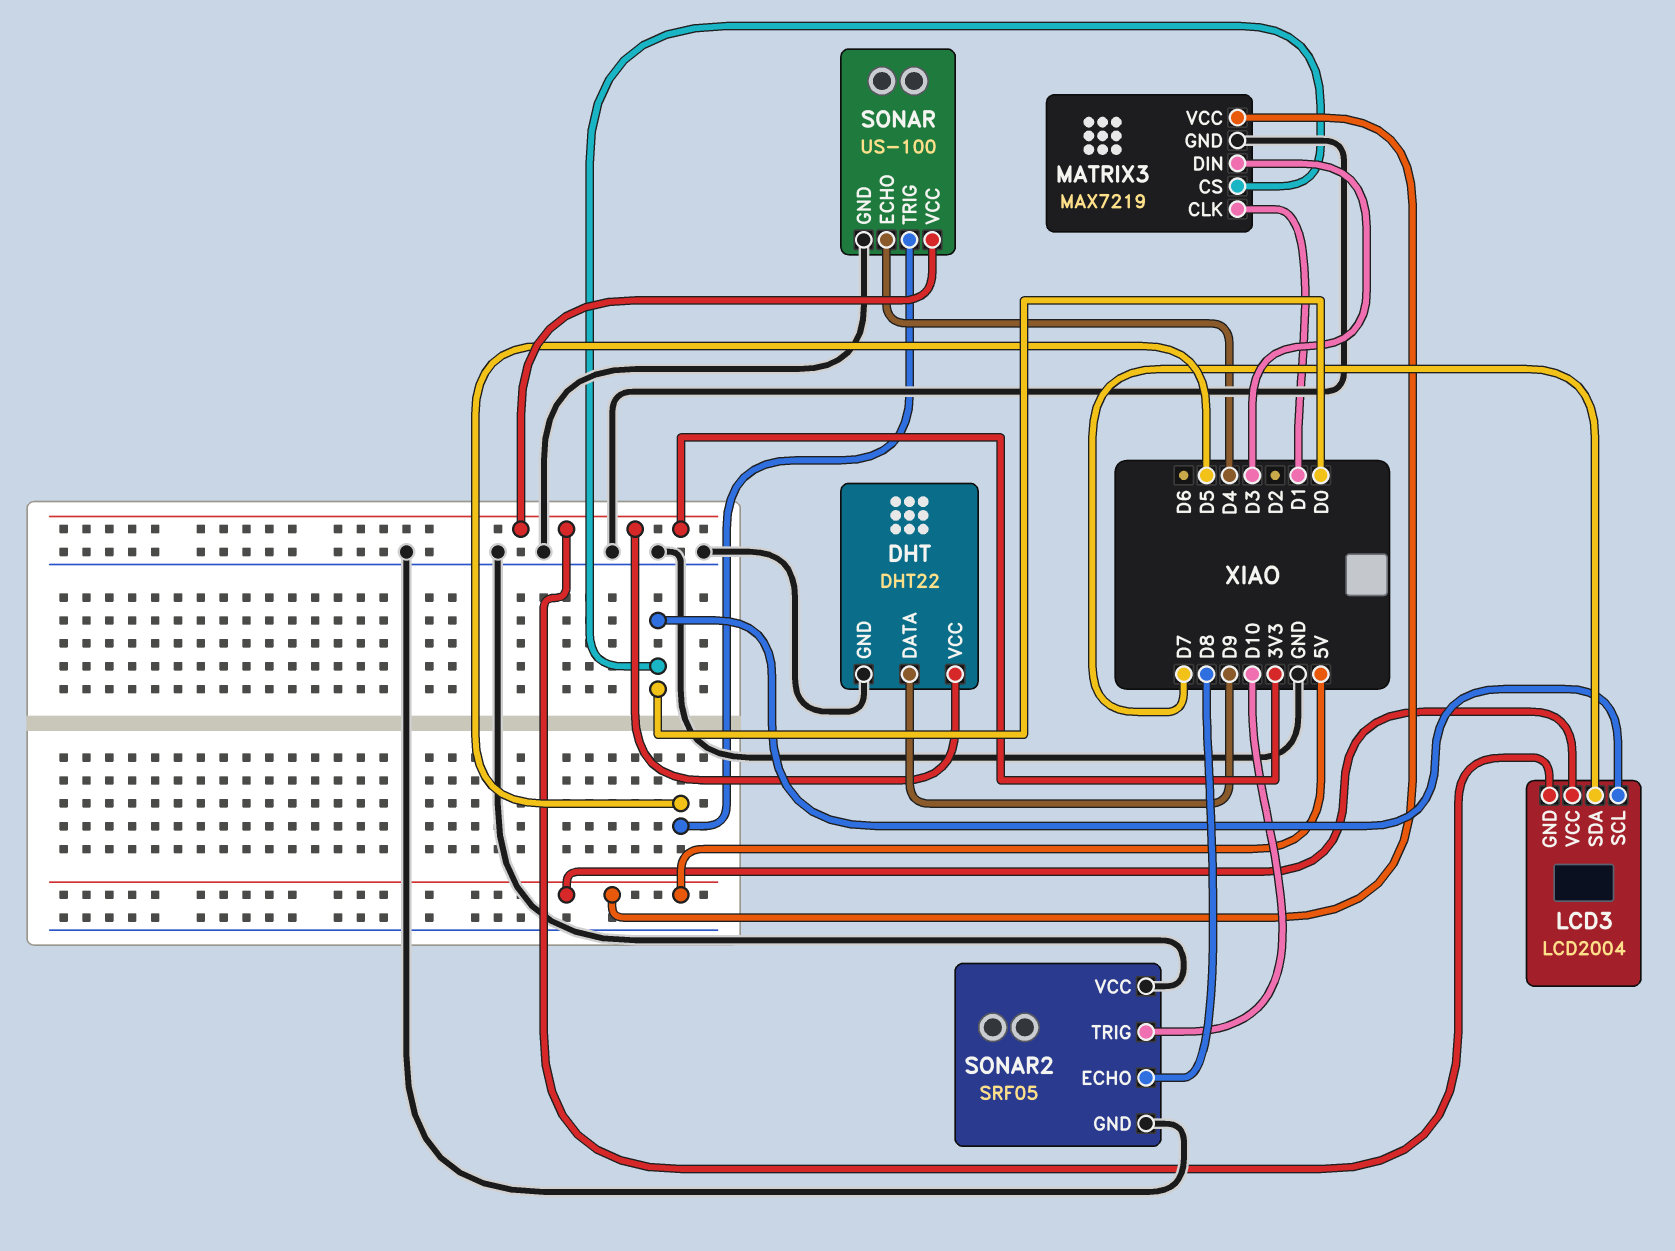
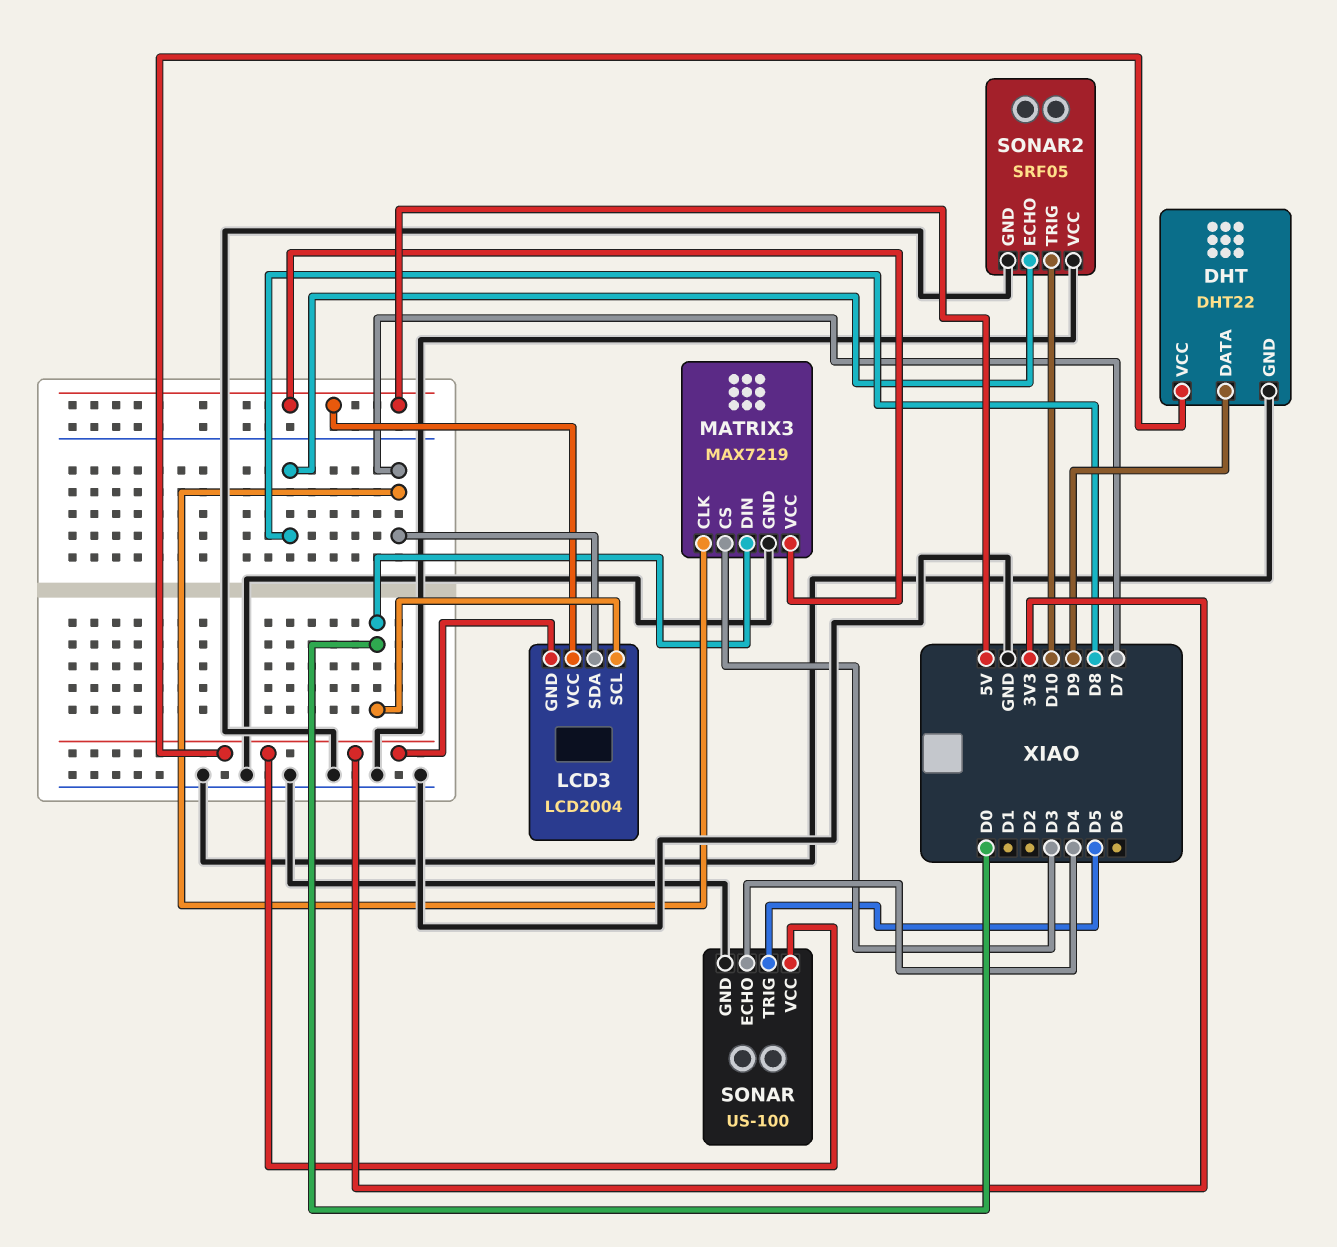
MATRIX3 pin CLK: D1 -> D7
MATRIX3 pin CS: D0 -> D3
MATRIX3 pin DIN: D3 -> D0

